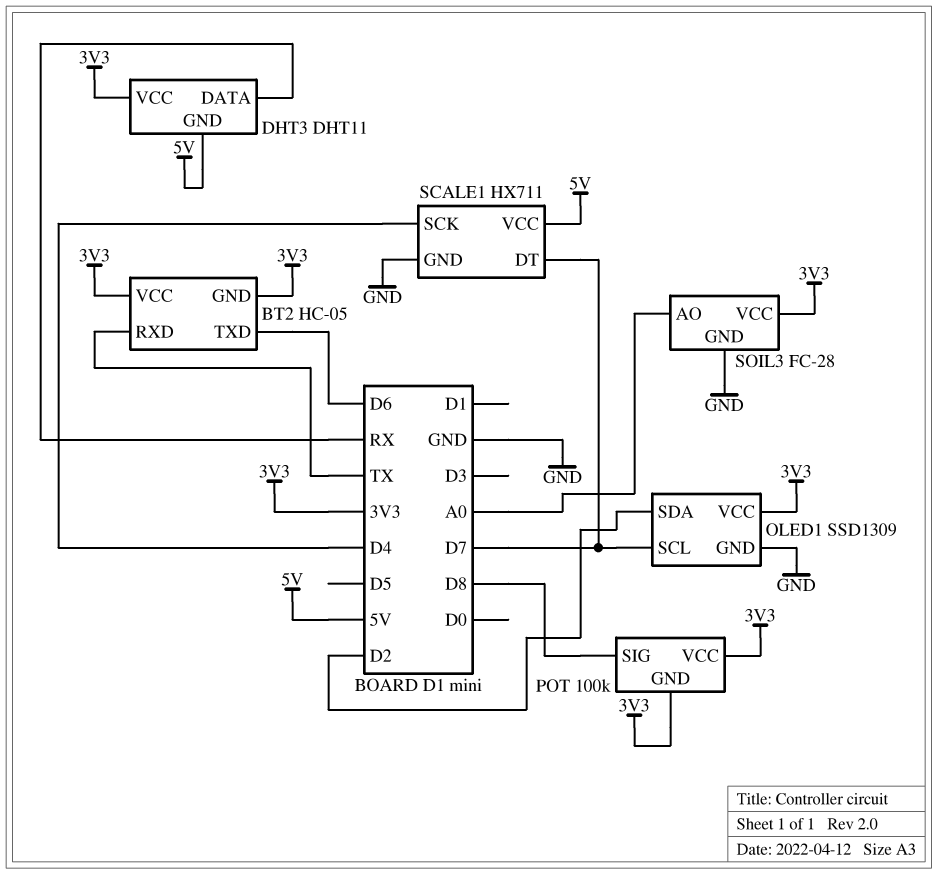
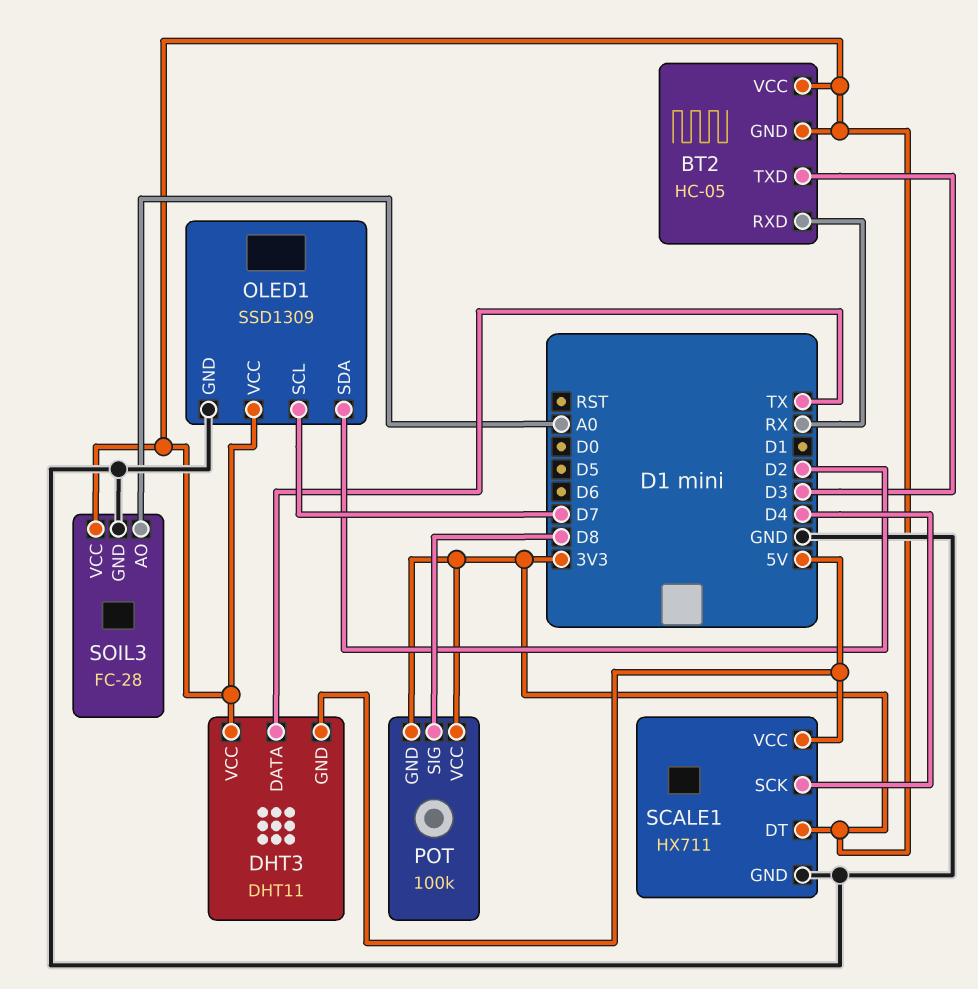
BT2 pin RXD: TX -> RX
BT2 pin TXD: D6 -> D3
DHT3 pin DATA: RX -> TX
SCALE1 pin DT: D7 -> 3V3

